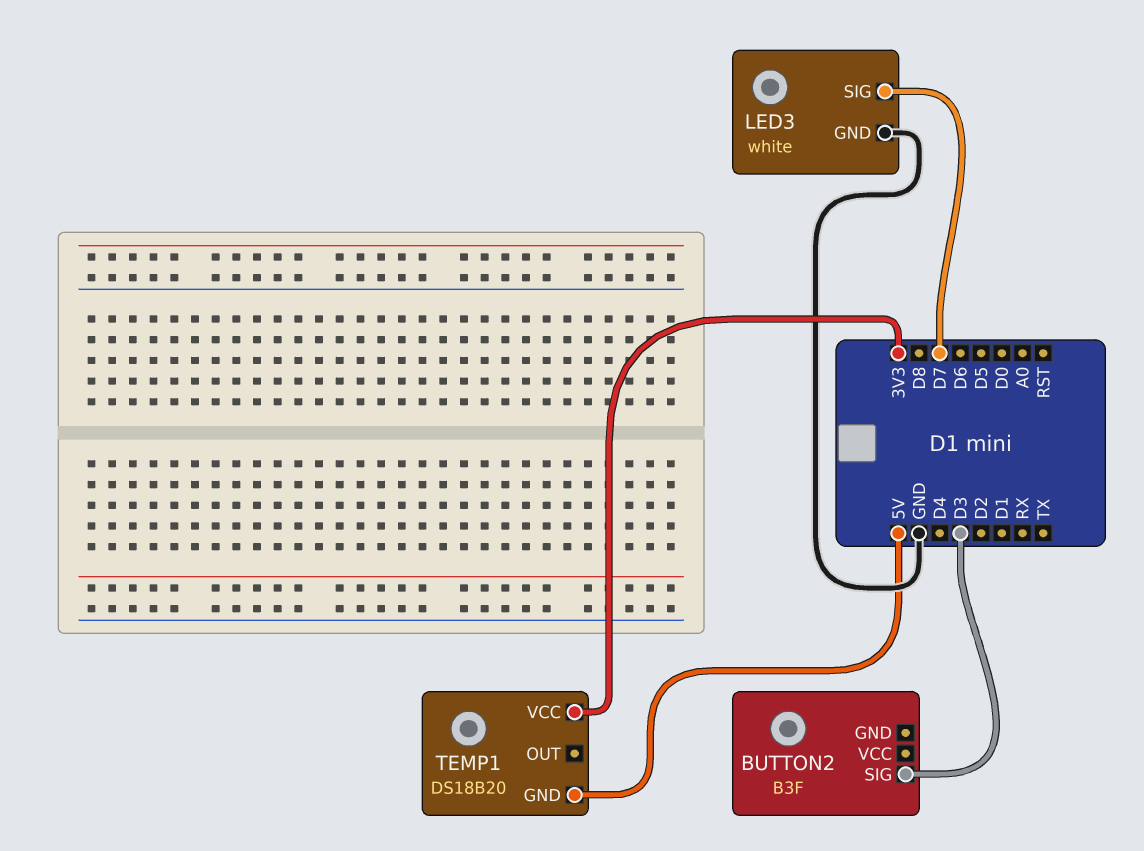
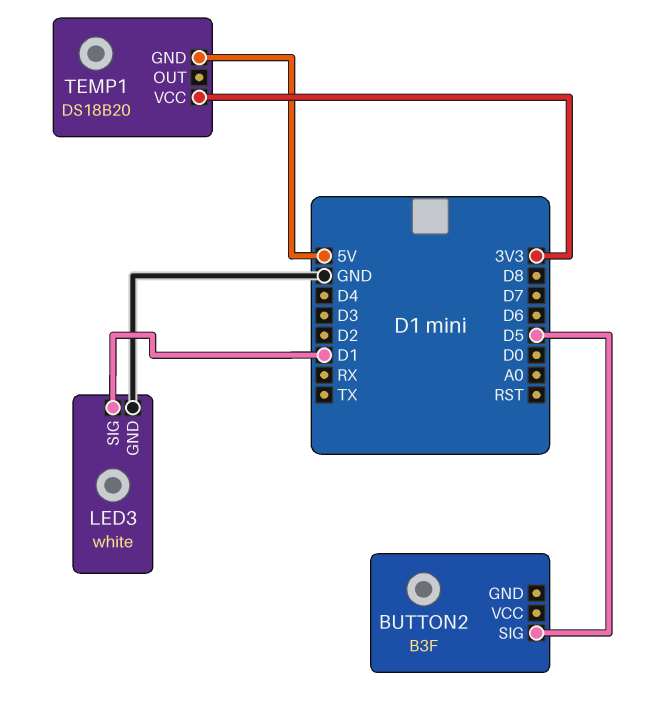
BUTTON2 pin SIG: D3 -> D5
LED3 pin SIG: D7 -> D1

